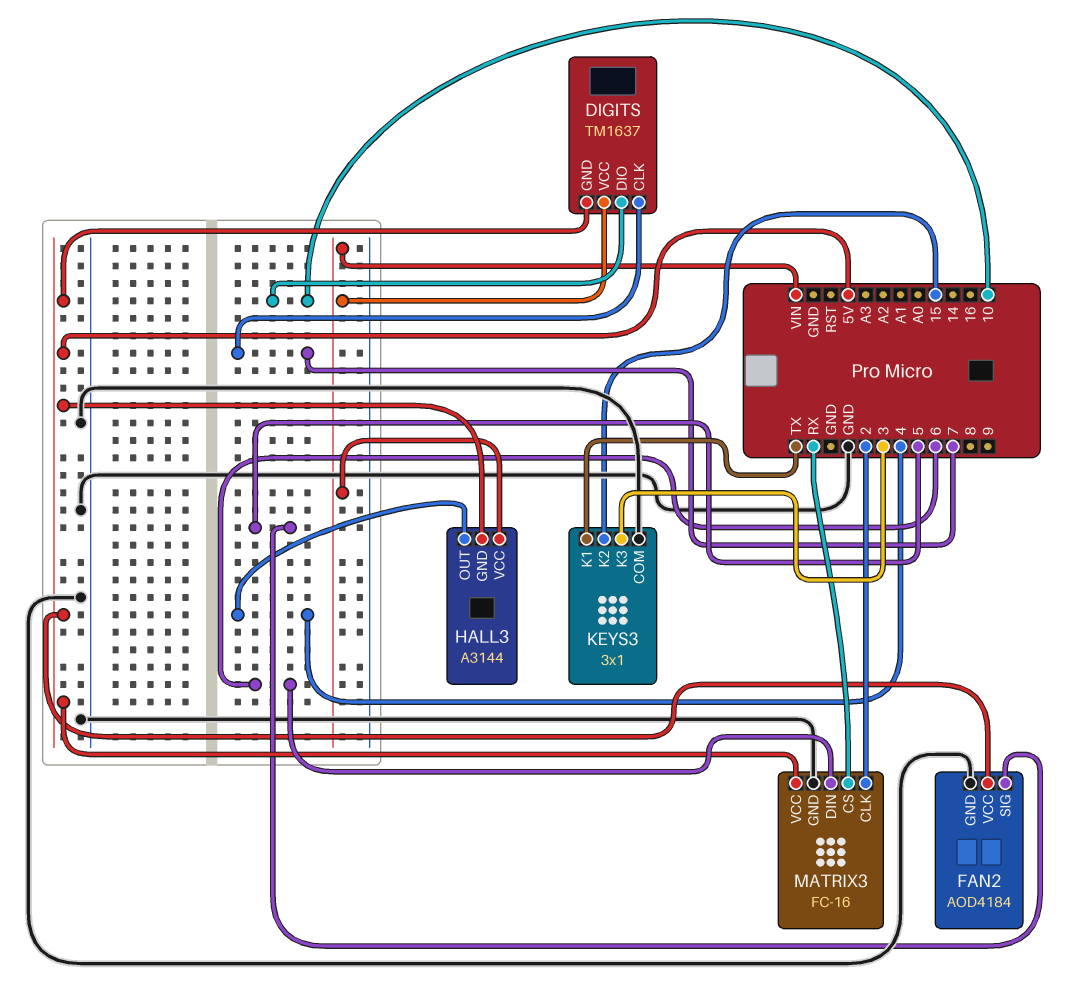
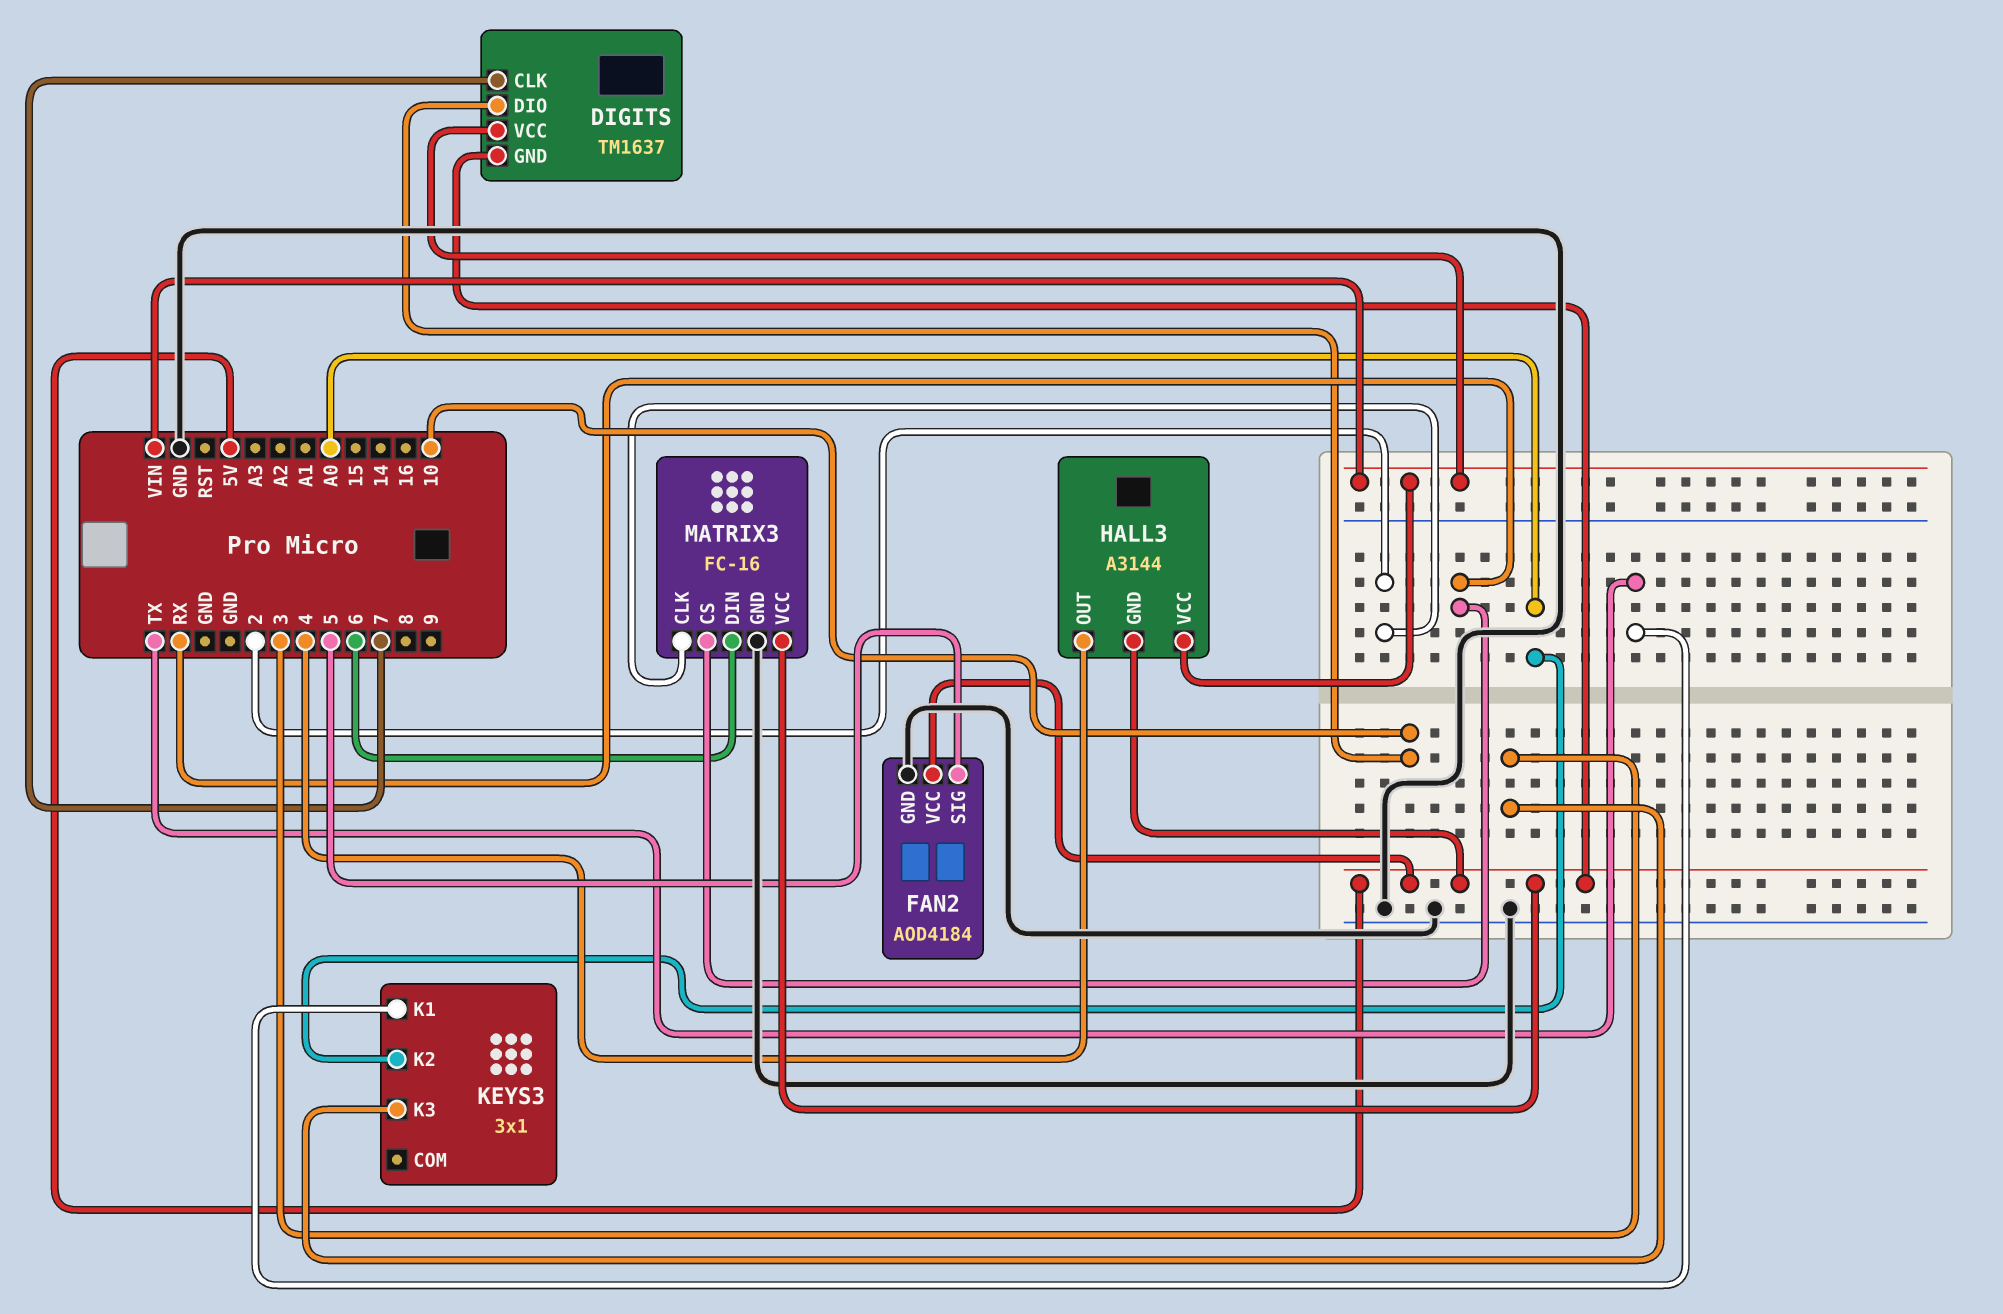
KEYS3 pin COM: GND -> none
KEYS3 pin K2: 15 -> A0

